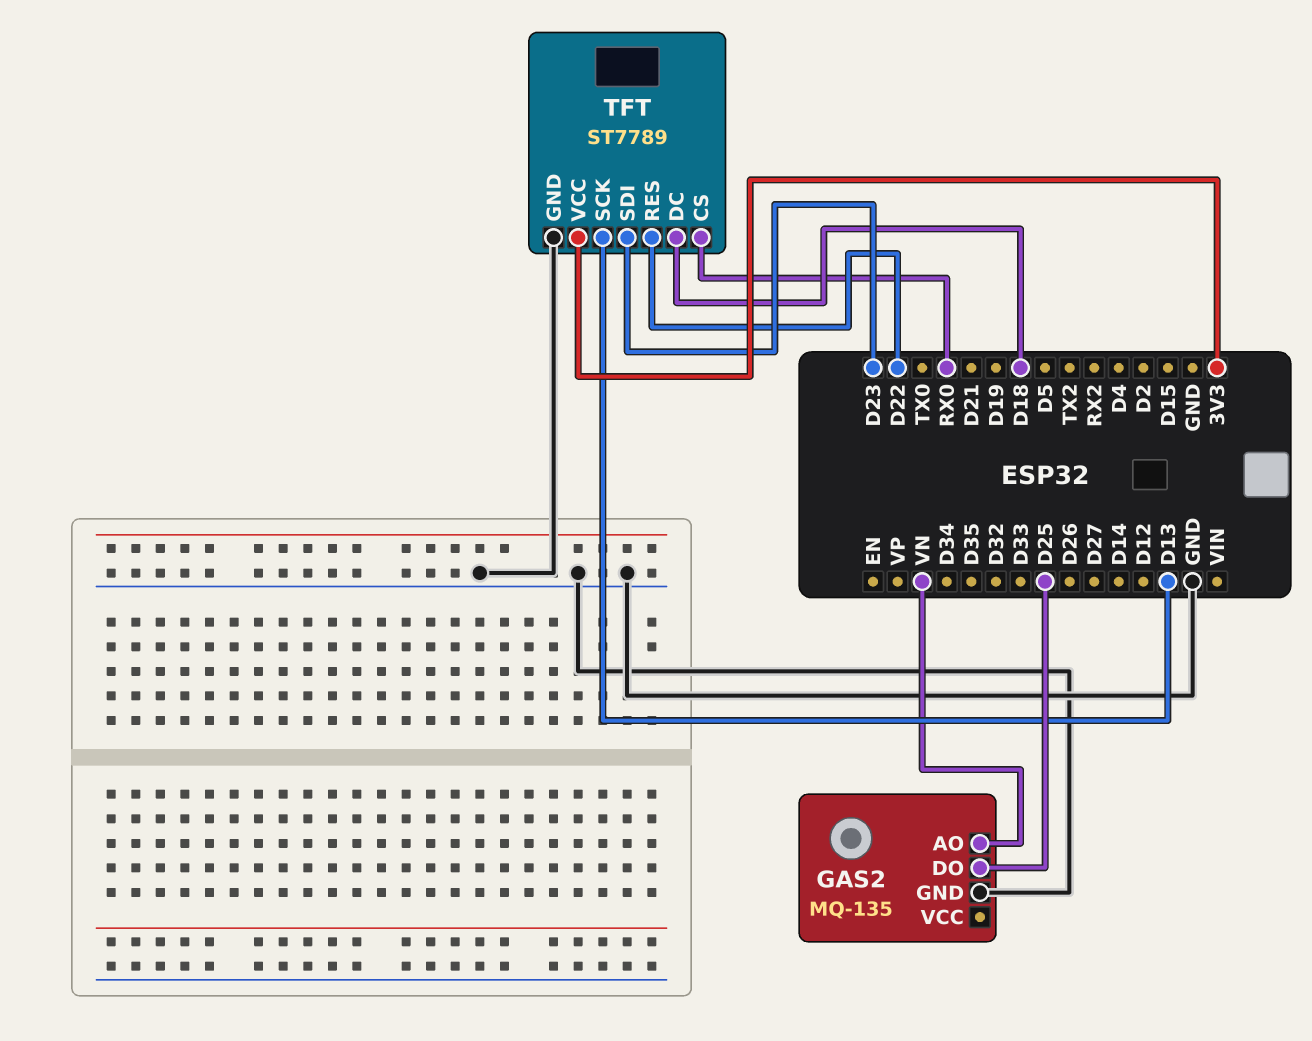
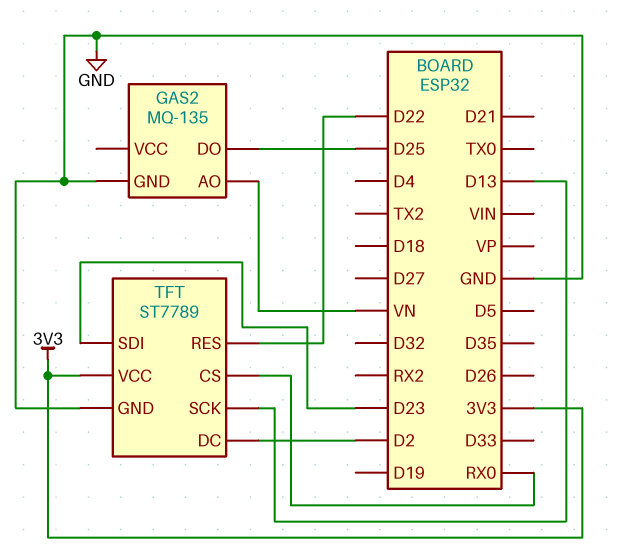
TFT pin DC: D18 -> D2

